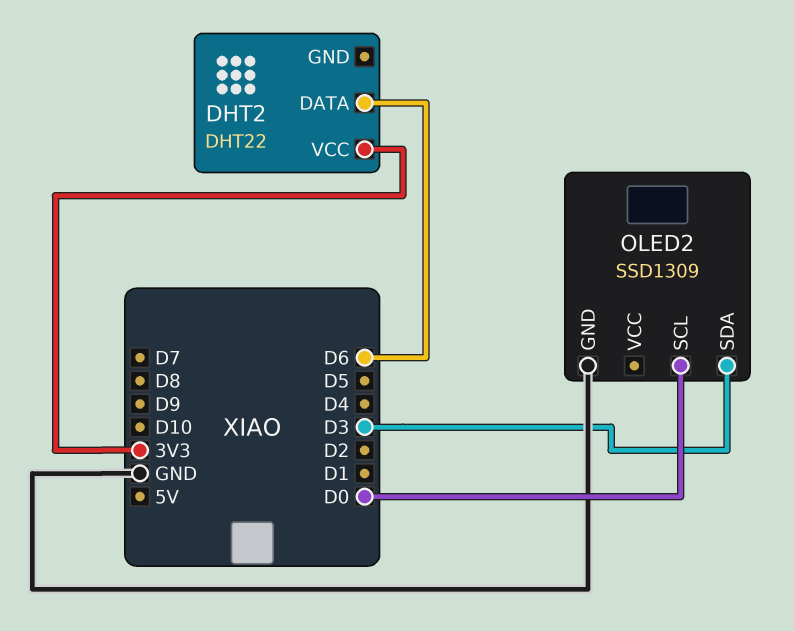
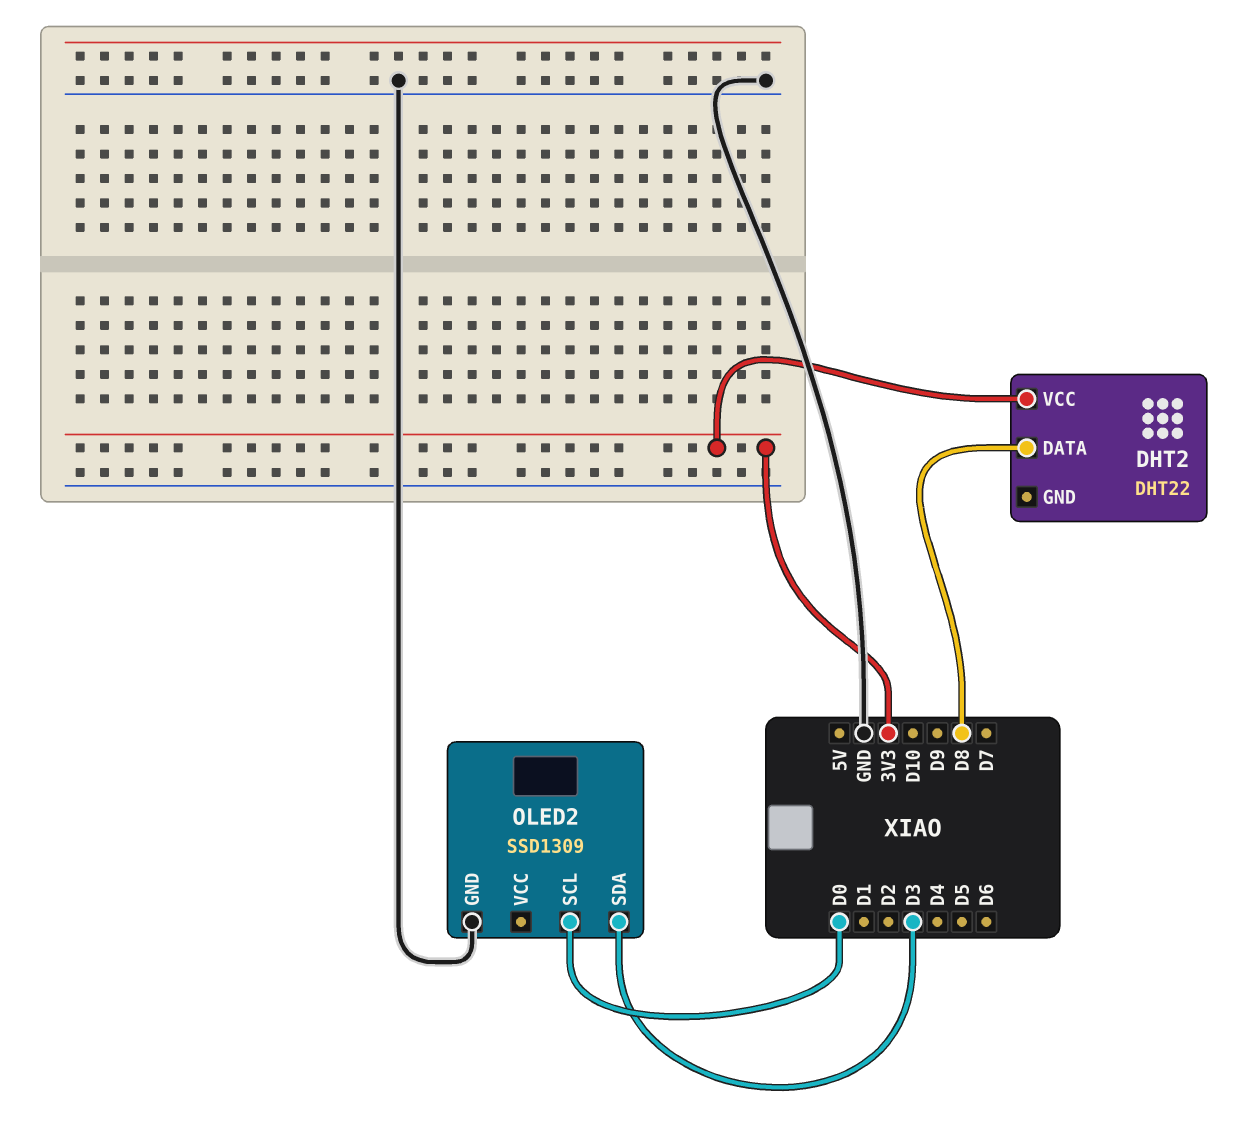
DHT2 pin DATA: D6 -> D8

